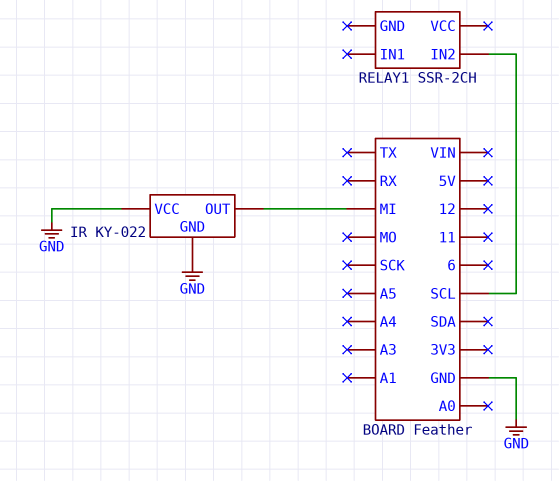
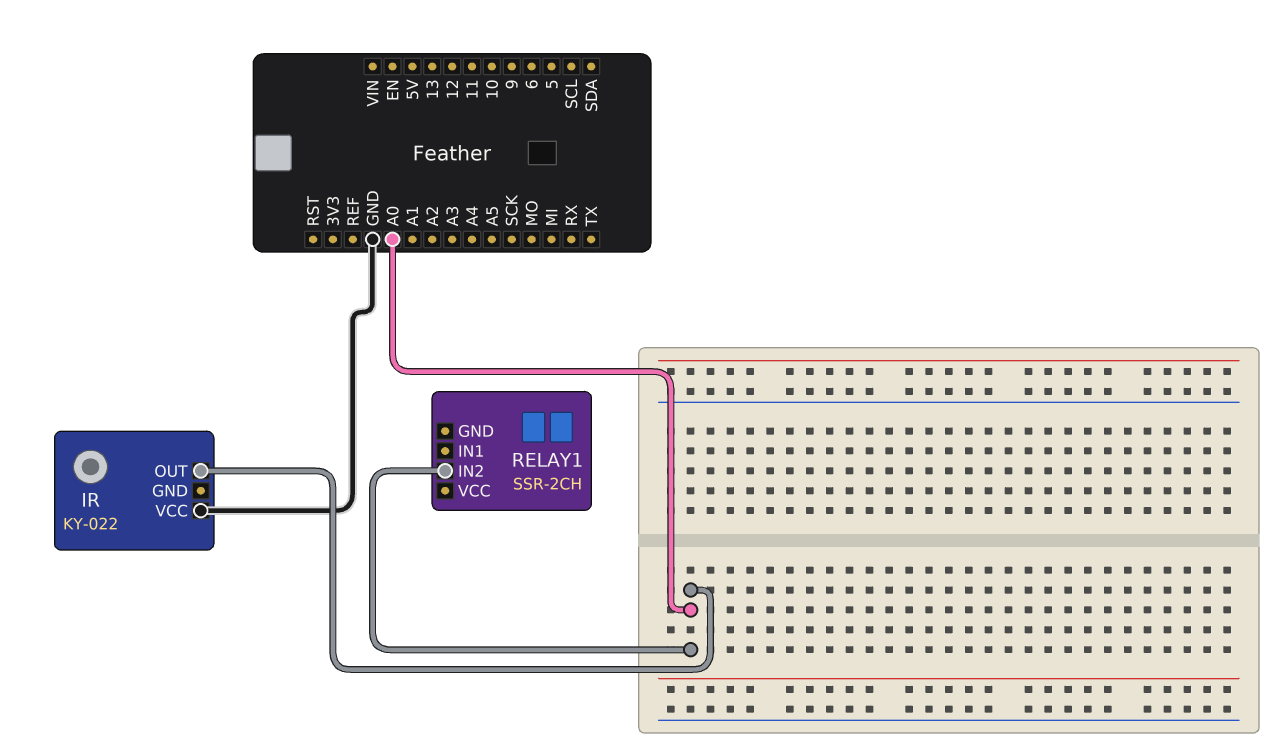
IR pin GND: GND -> none
IR pin OUT: MI -> A0
RELAY1 pin IN2: SCL -> A0

